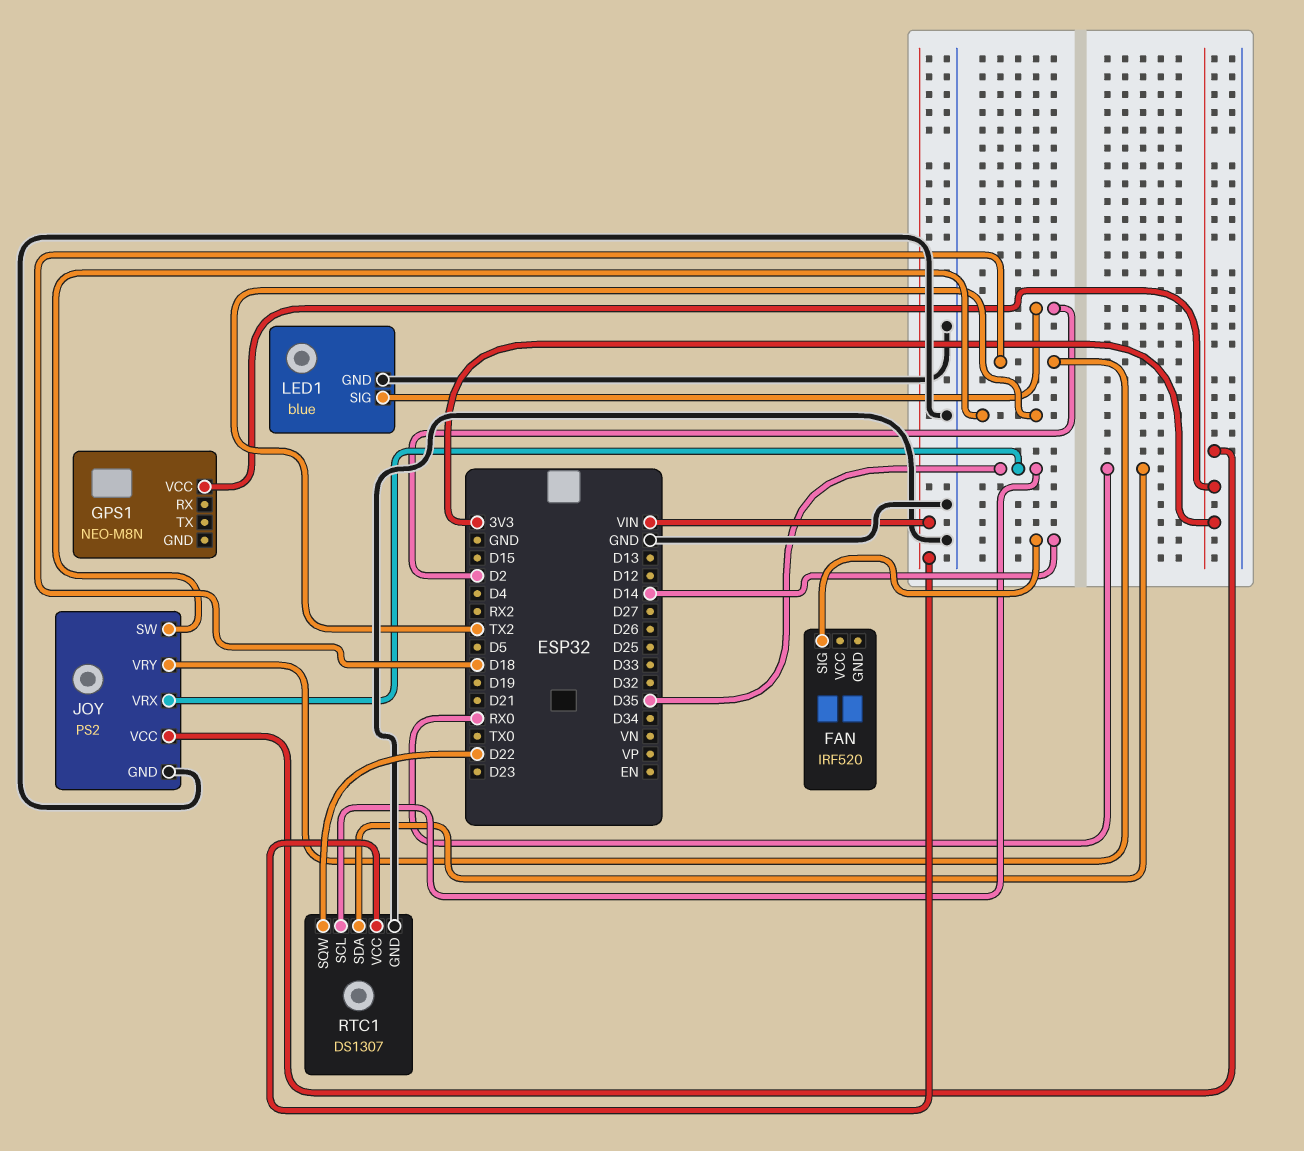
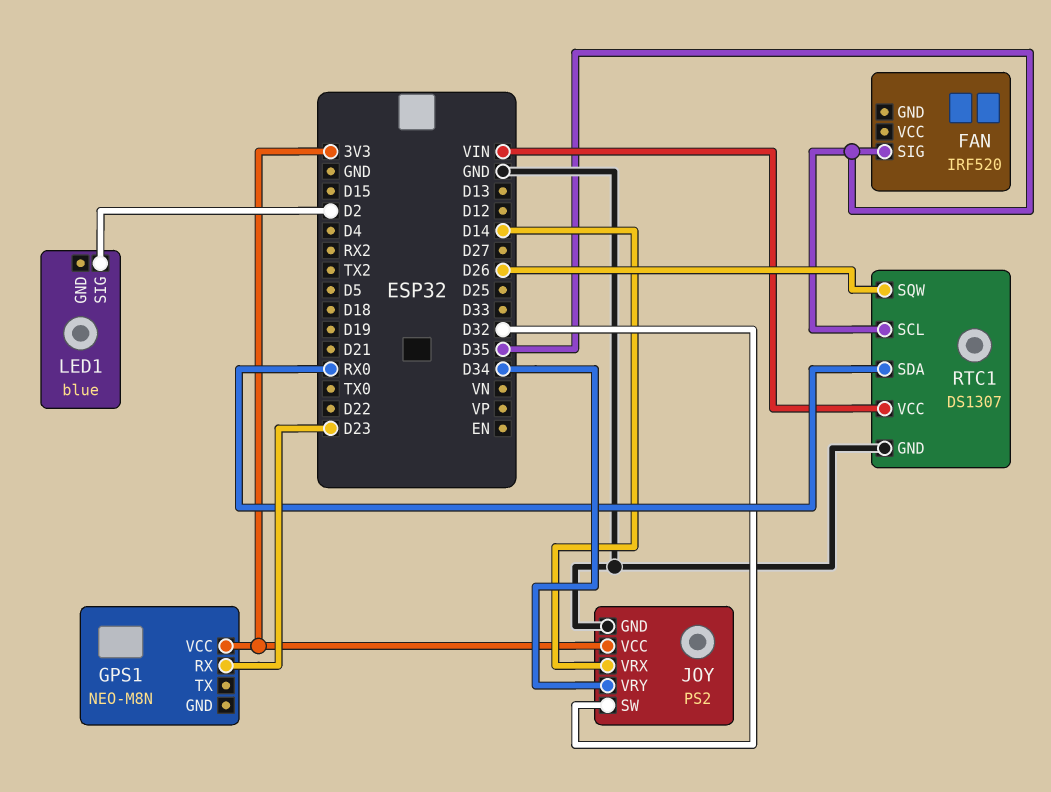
FAN pin SIG: D14 -> D35
GPS1 pin RX: none -> D23
JOY pin SW: TX2 -> D32
JOY pin VRX: D35 -> D14
JOY pin VRY: D18 -> D34
LED1 pin GND: GND -> none
RTC1 pin SQW: D22 -> D26

